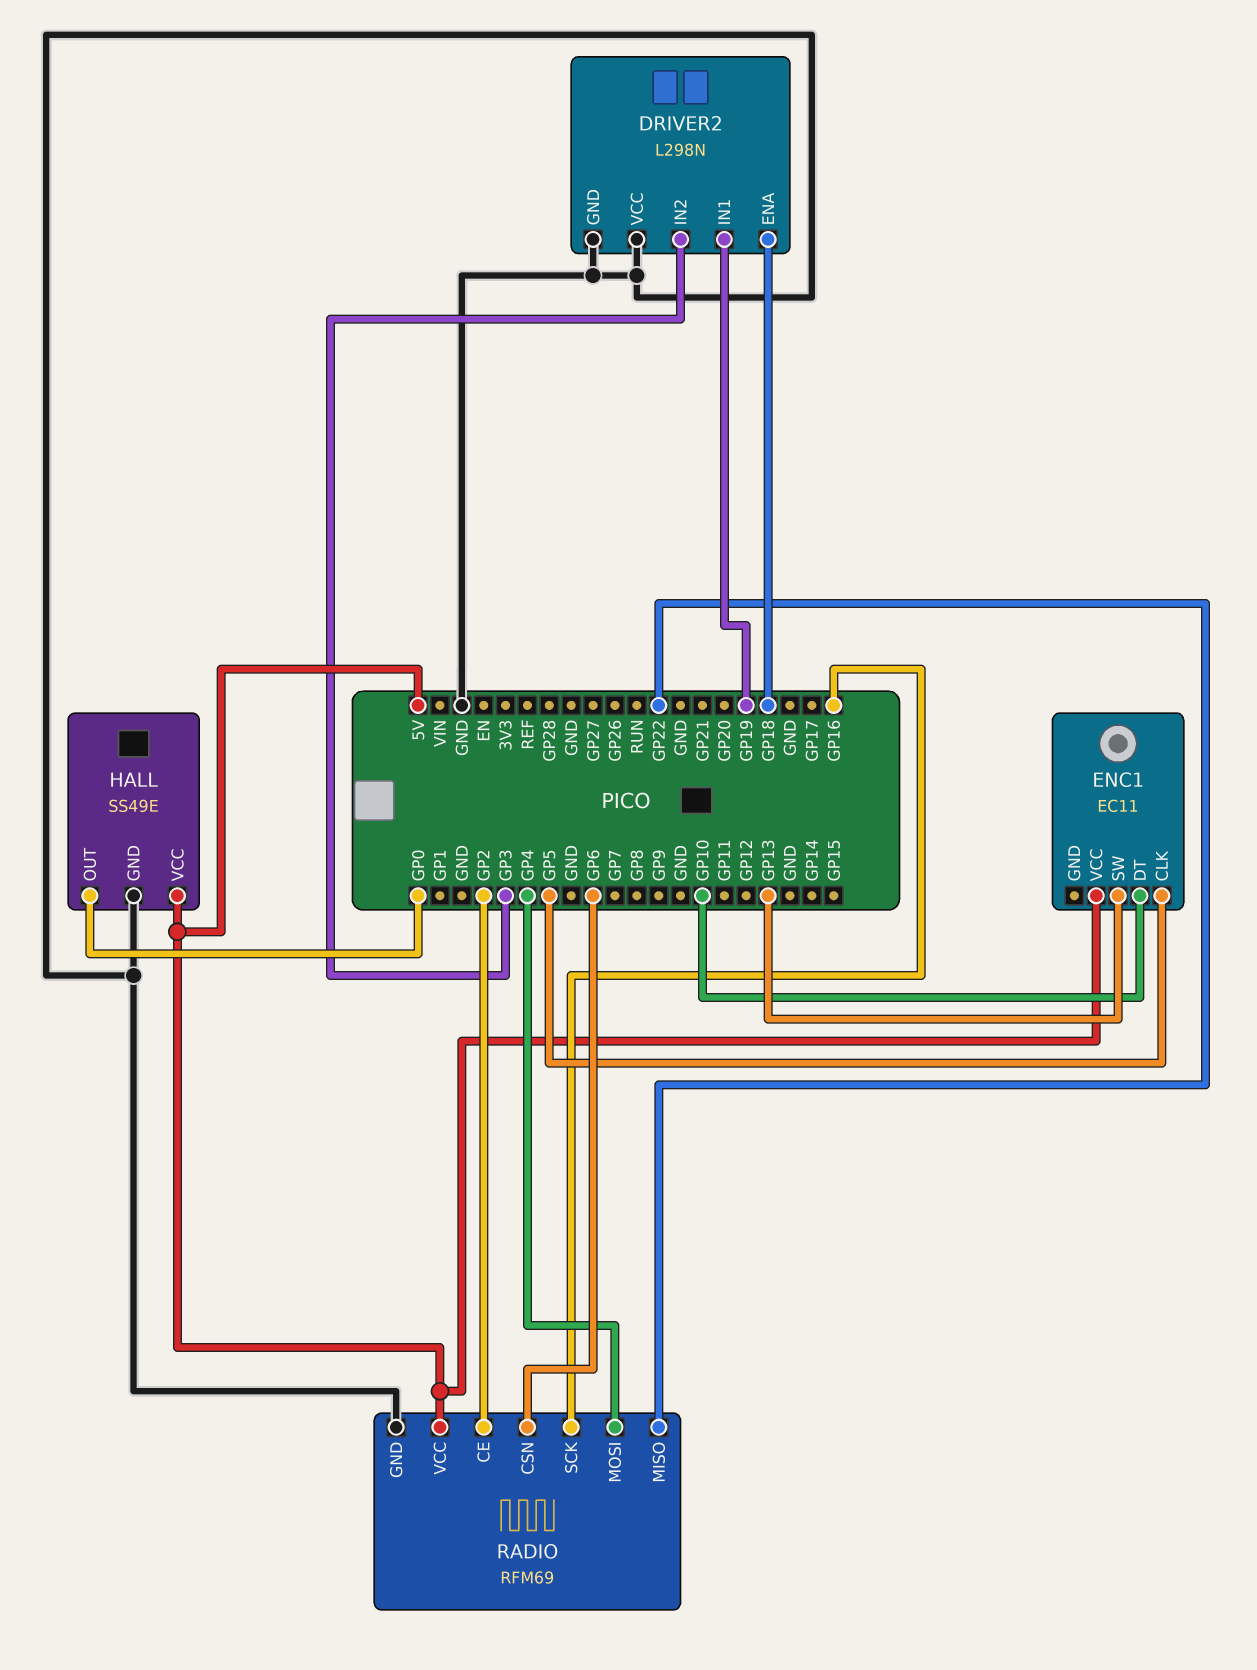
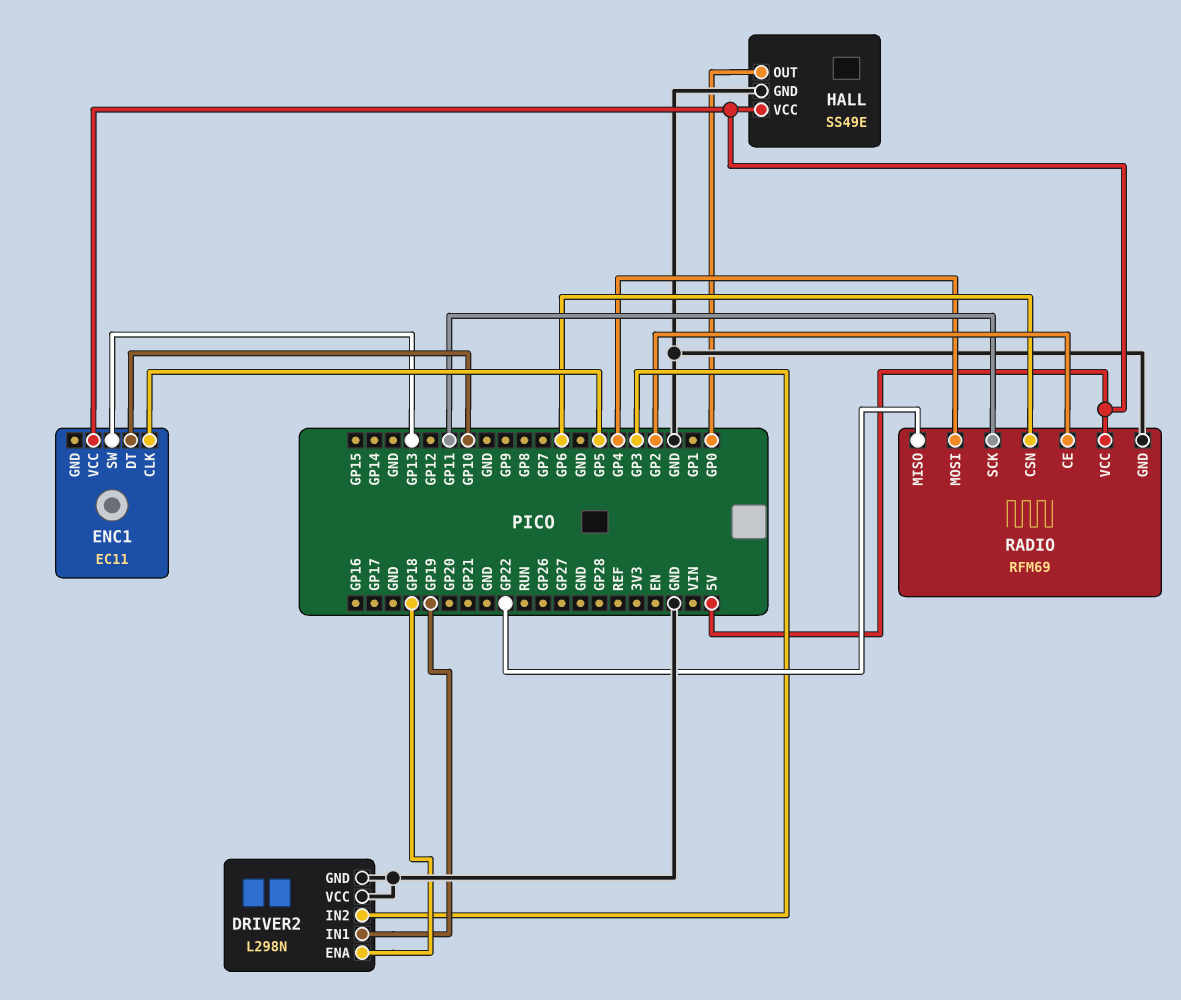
RADIO pin SCK: GP16 -> GP11

